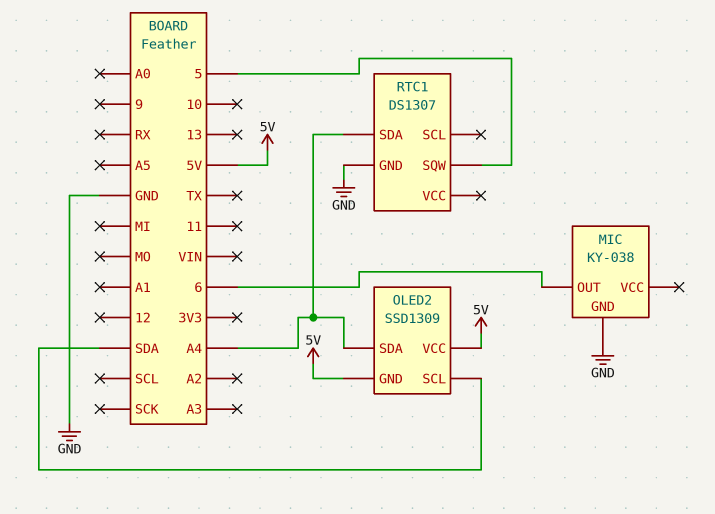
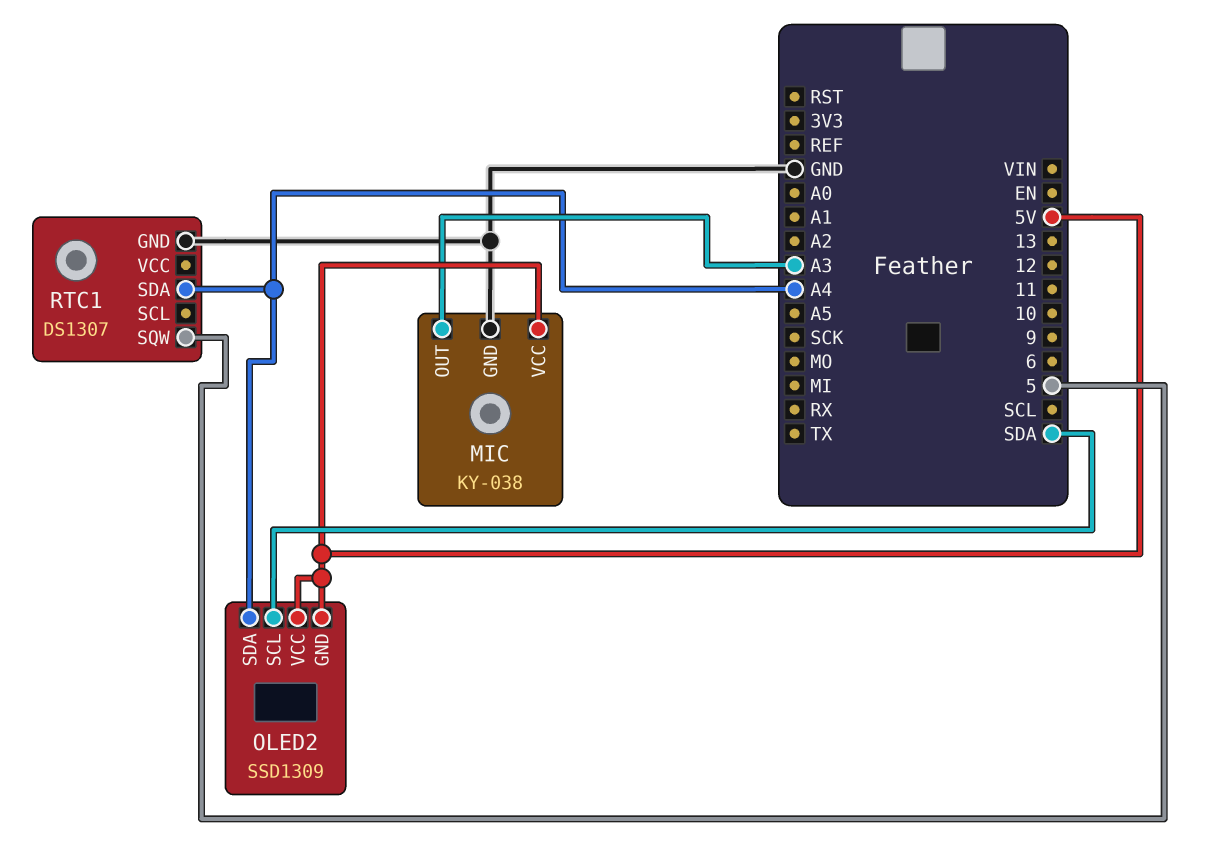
MIC pin OUT: 6 -> A3
MIC pin VCC: none -> 5V

